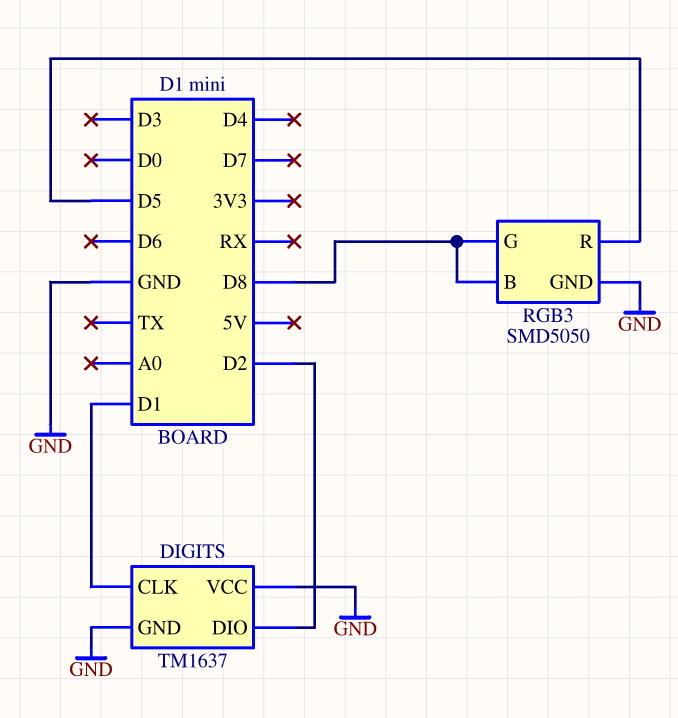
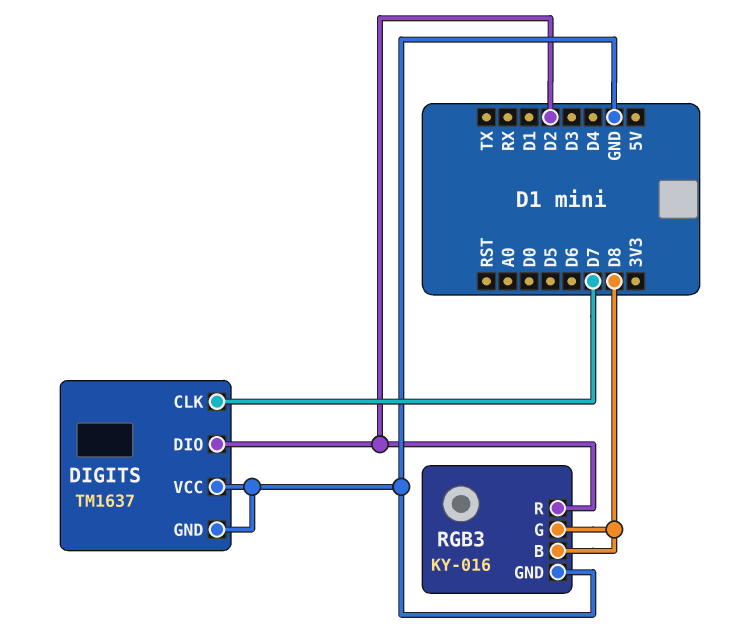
DIGITS pin CLK: D1 -> D7
RGB3: SMD5050 -> KY-016
RGB3 pin R: D5 -> D2

